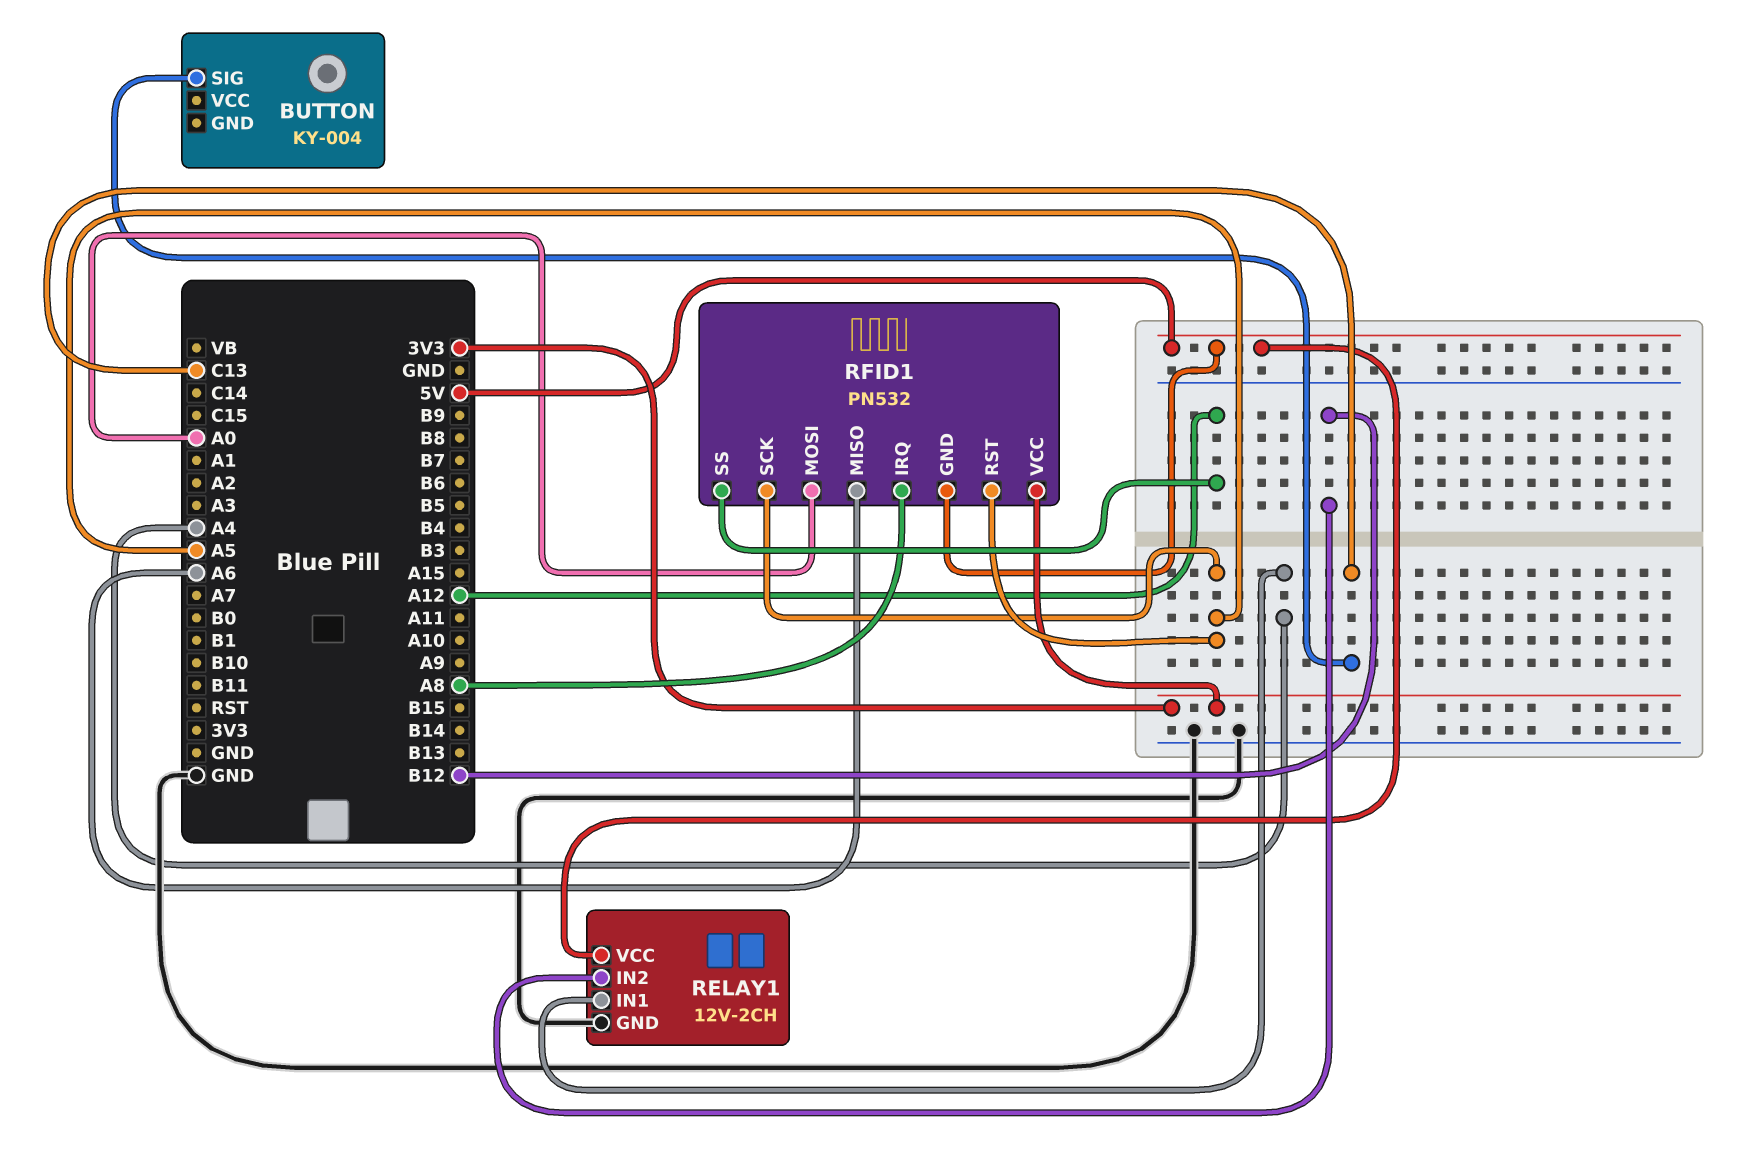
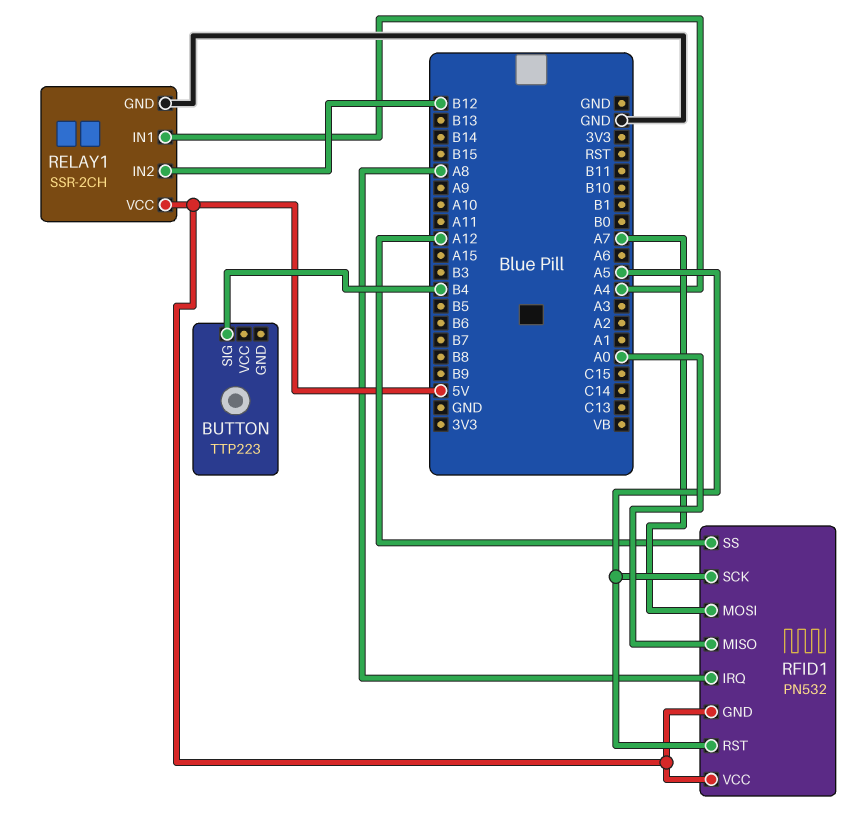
BUTTON: KY-004 -> TTP223
BUTTON pin SIG: C13 -> B4
RELAY1: 12V-2CH -> SSR-2CH
RFID1 pin MISO: A6 -> A0
RFID1 pin MOSI: A0 -> A7
RFID1 pin VCC: 3V3 -> 5V

